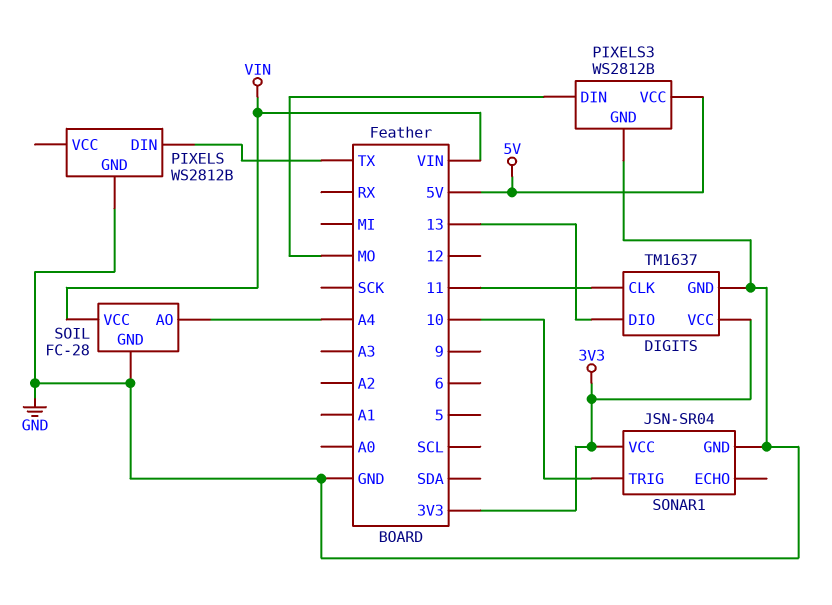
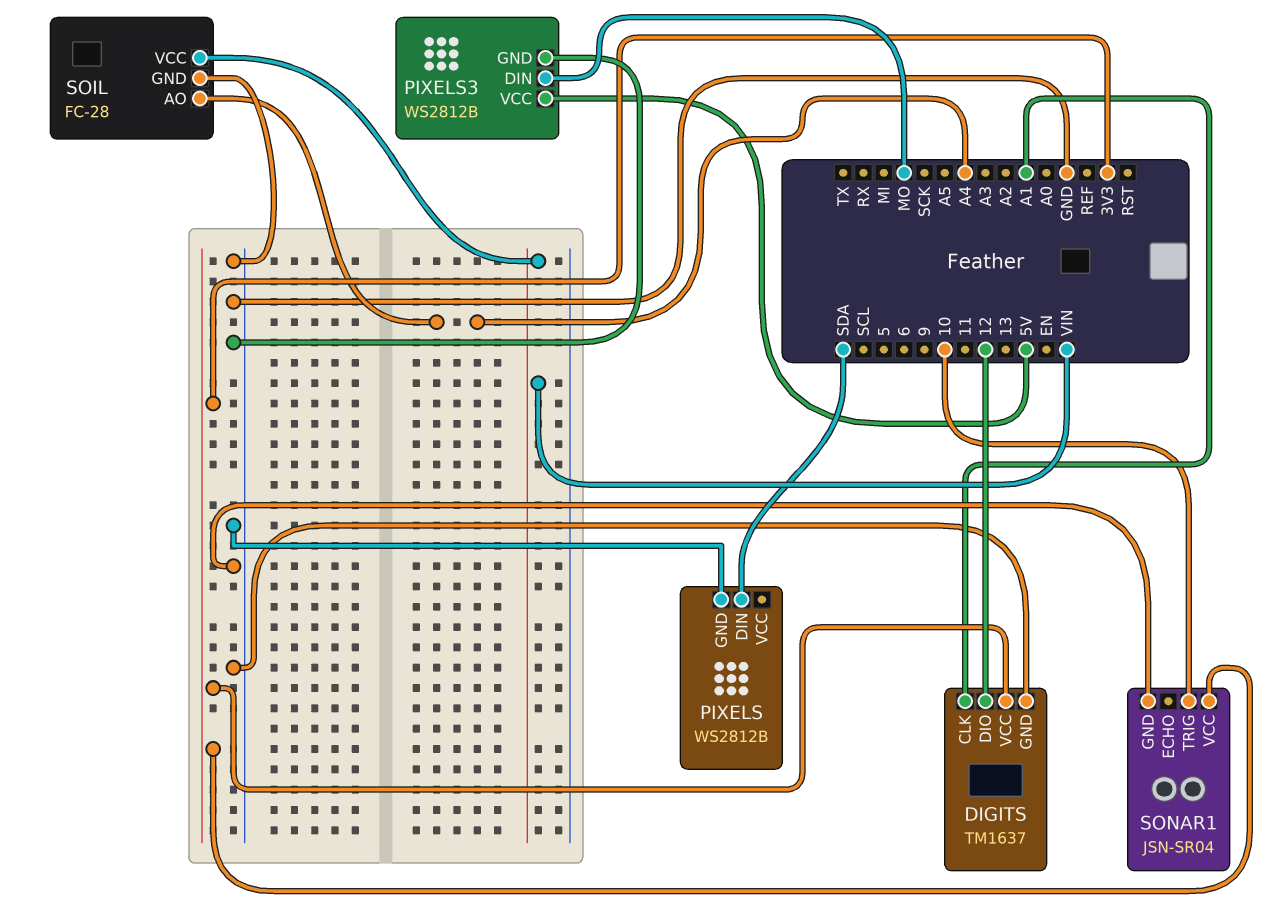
DIGITS pin CLK: 11 -> A1
DIGITS pin DIO: 13 -> 12
PIXELS pin DIN: TX -> SDA

